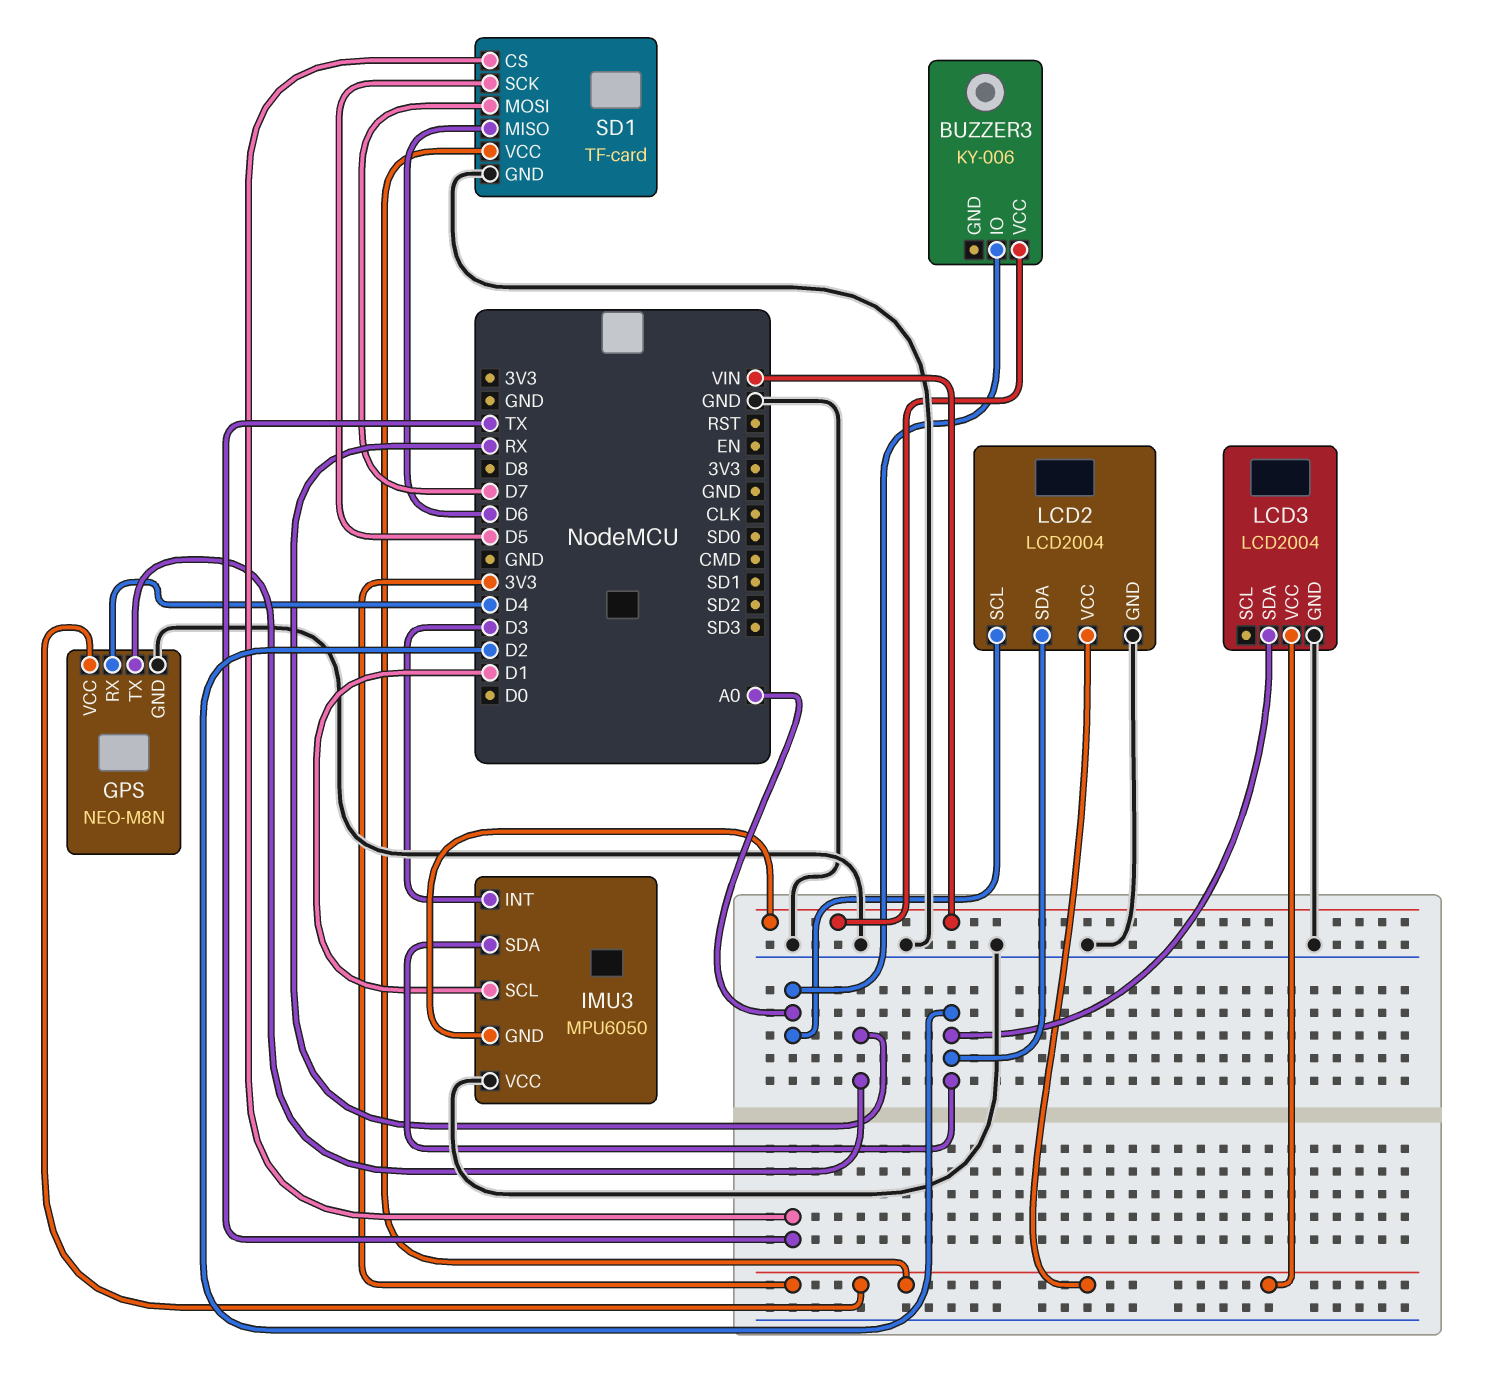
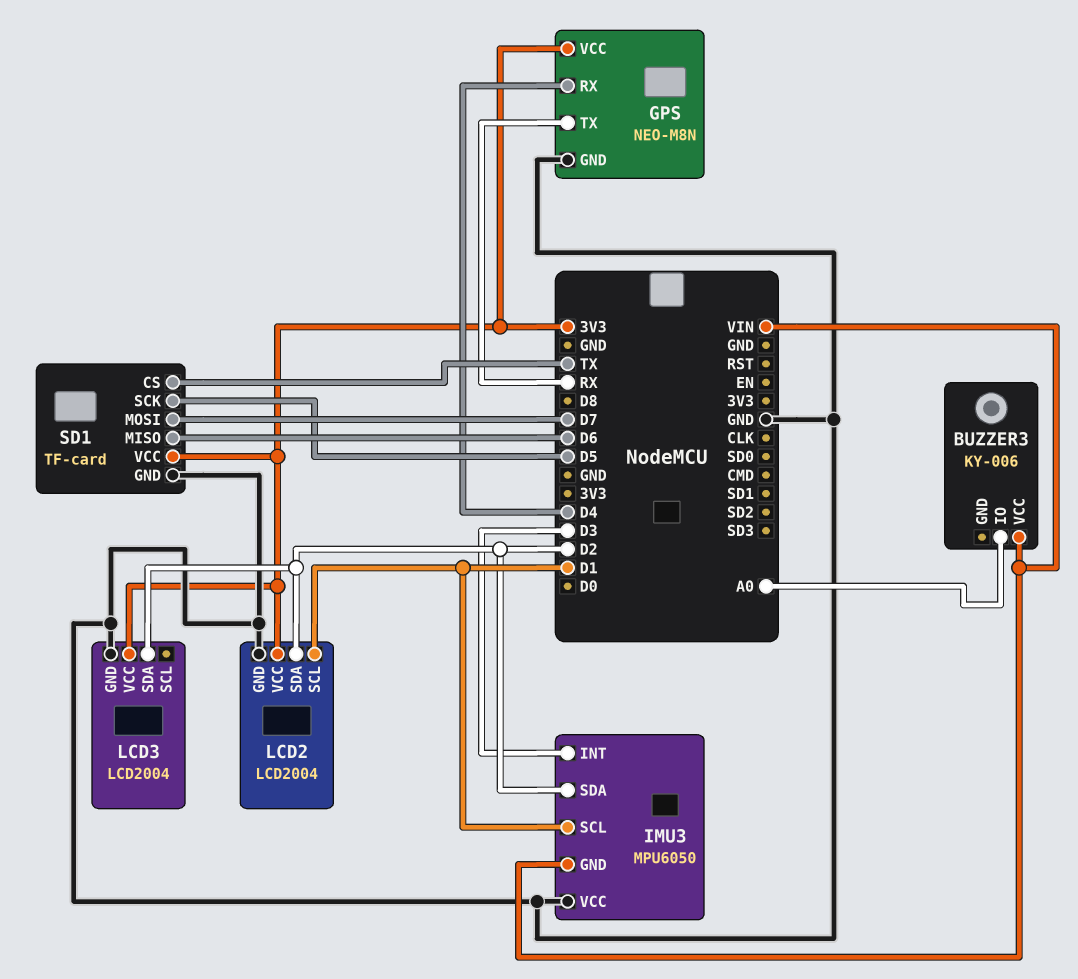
LCD2 pin SCL: A0 -> D1

